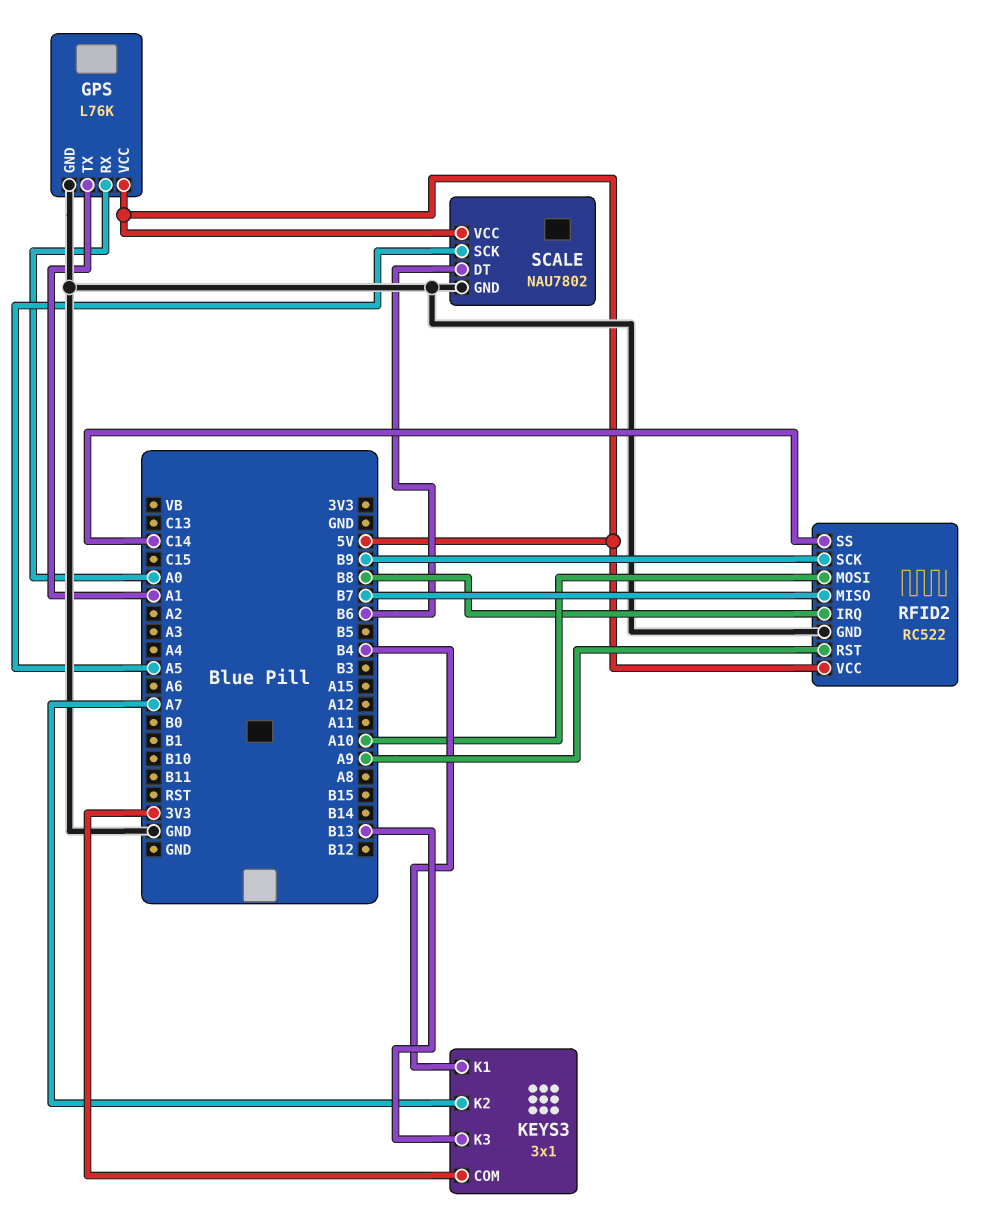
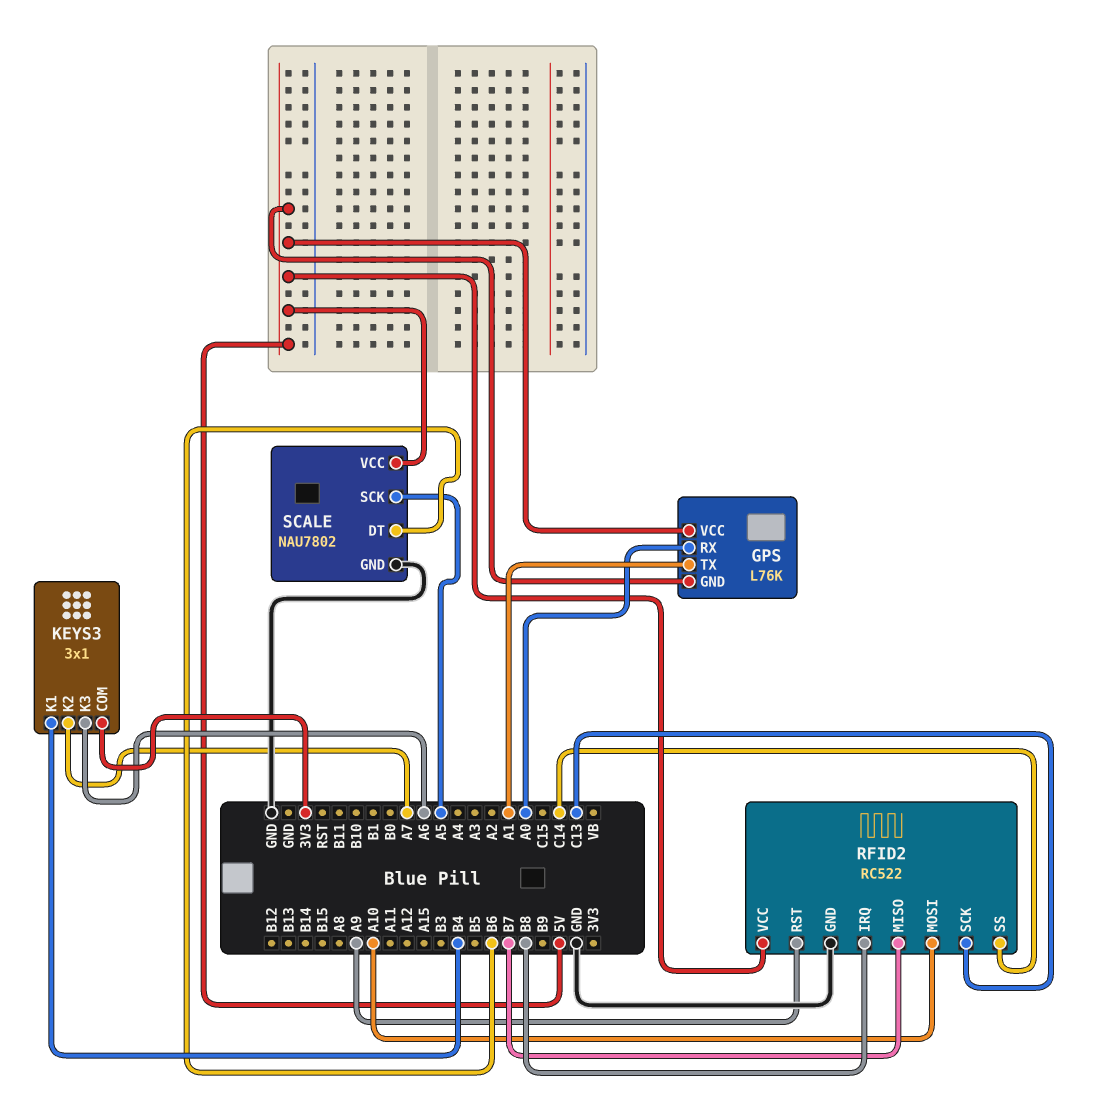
GPS pin GND: GND -> 5V
KEYS3 pin K3: B13 -> A6
RFID2 pin SCK: B9 -> C13

